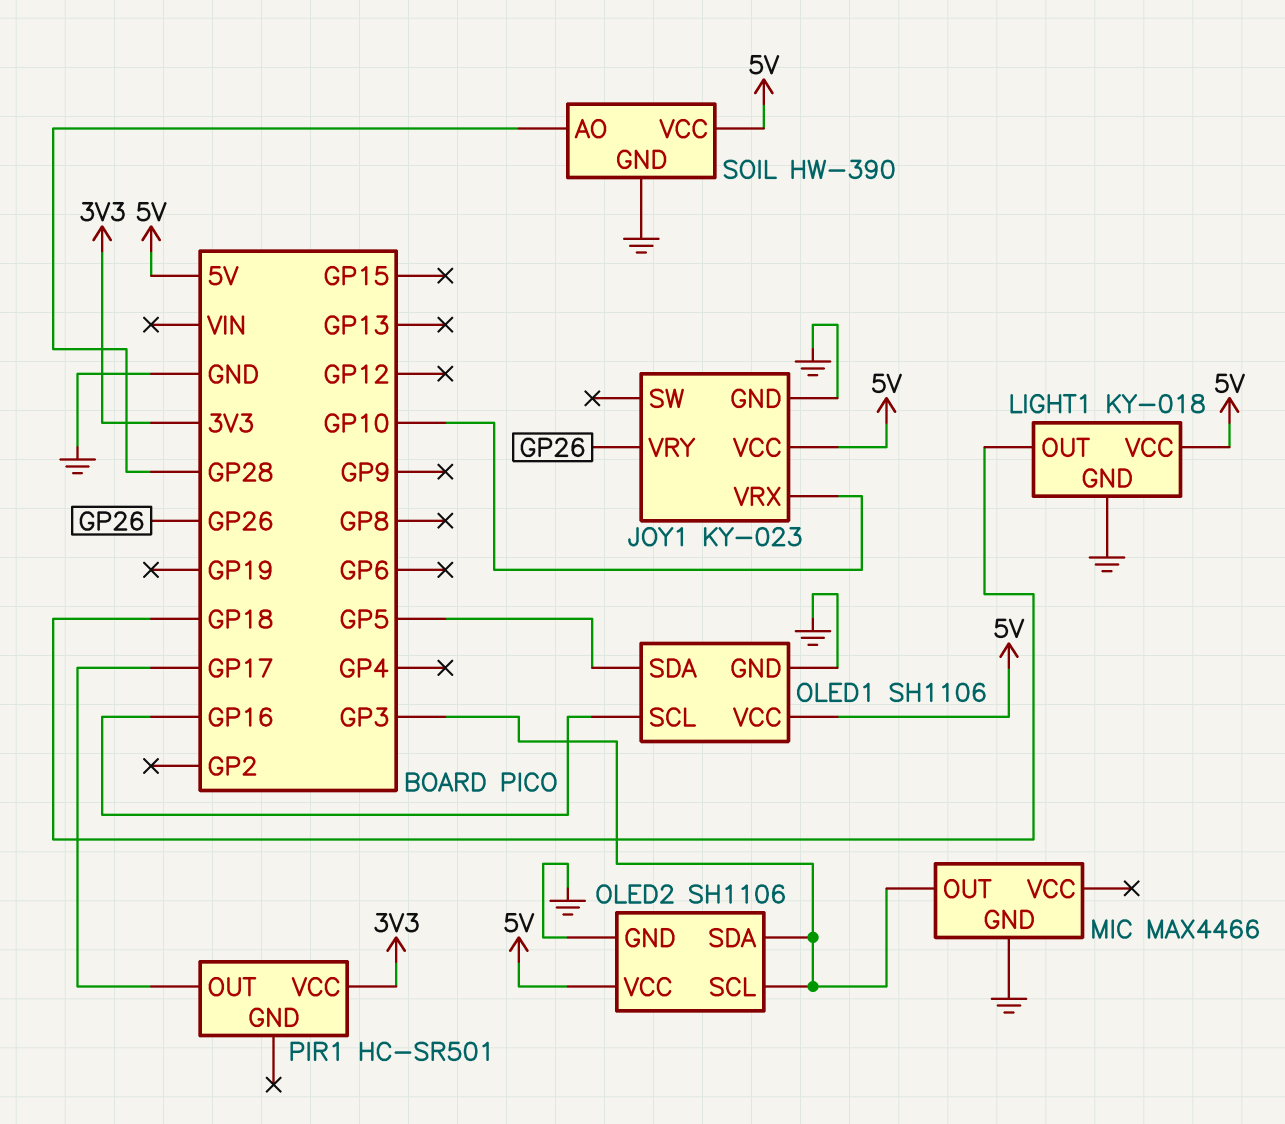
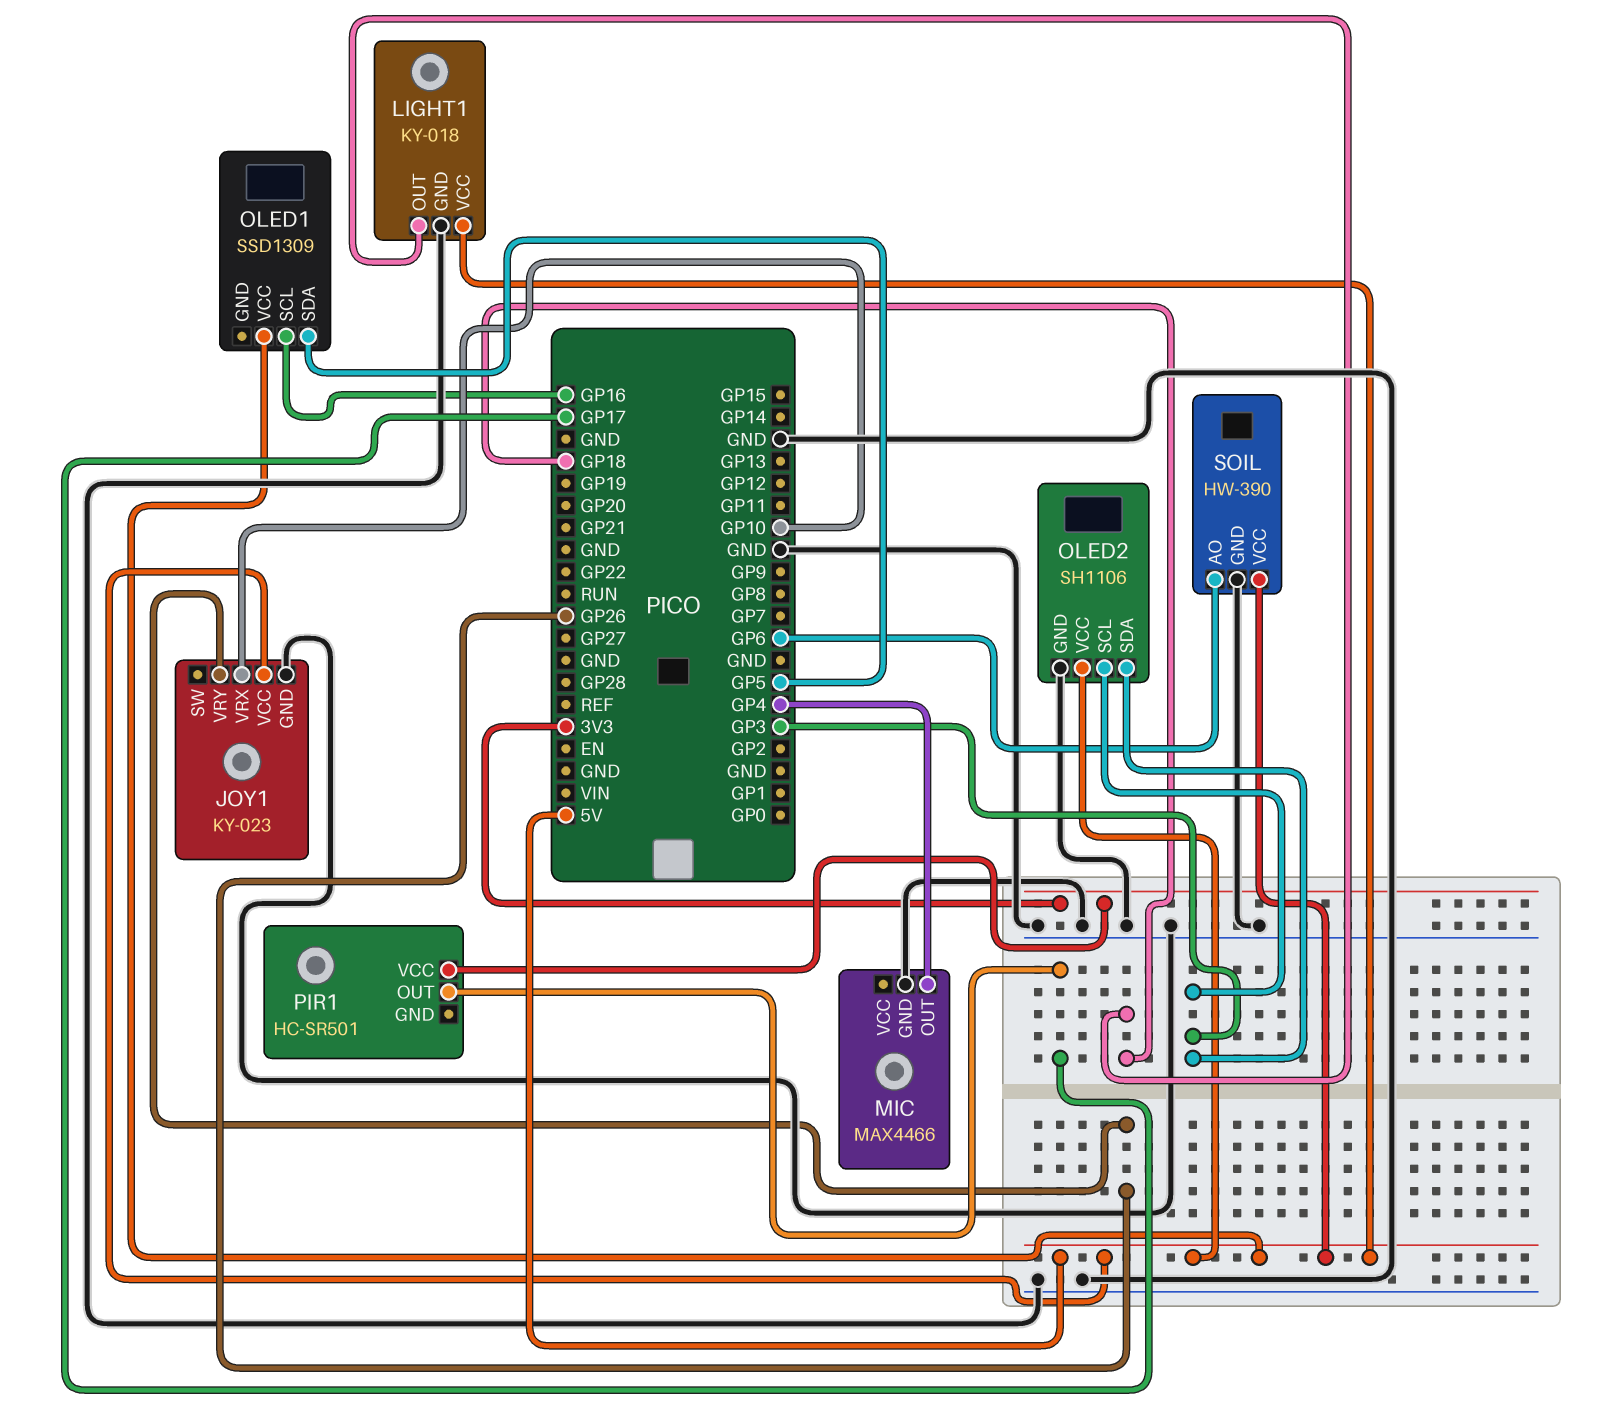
MIC pin OUT: GP3 -> GP4
OLED1: SH1106 -> SSD1309
OLED1 pin GND: GND -> none
SOIL pin AO: GP28 -> GP6

